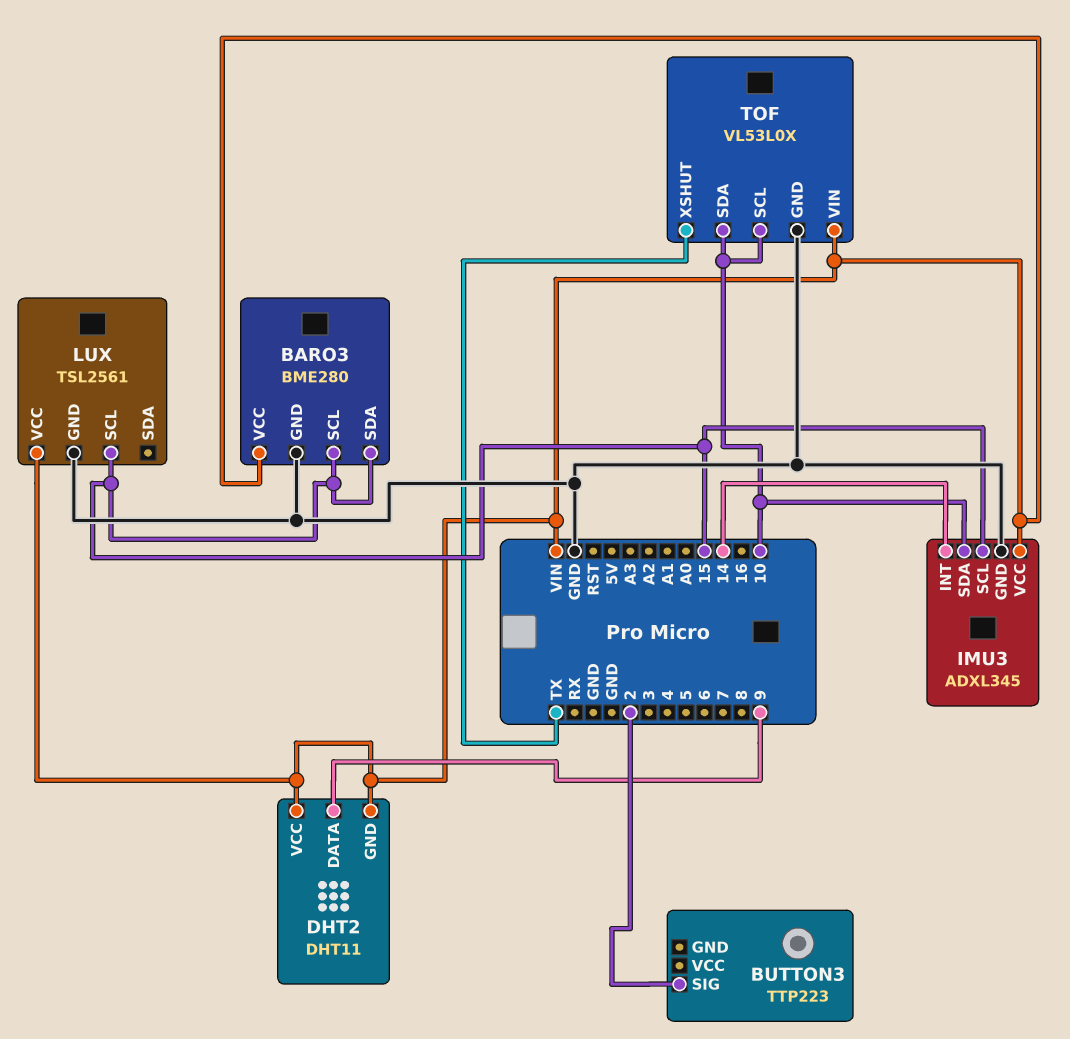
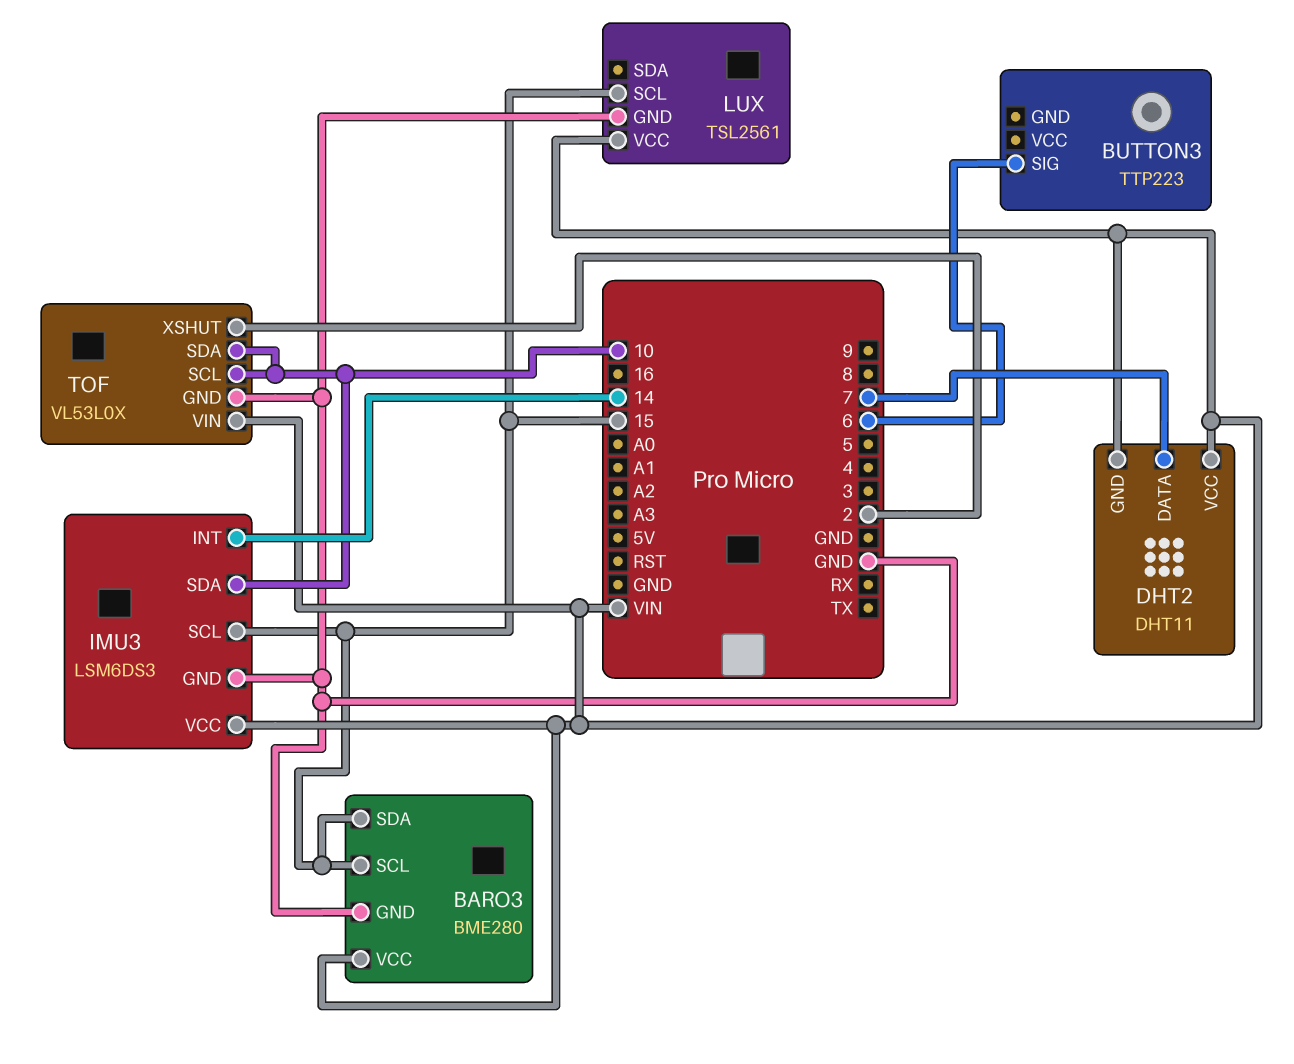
BUTTON3 pin SIG: 2 -> 6
DHT2 pin DATA: 9 -> 7
IMU3: ADXL345 -> LSM6DS3
TOF pin XSHUT: TX -> 2

